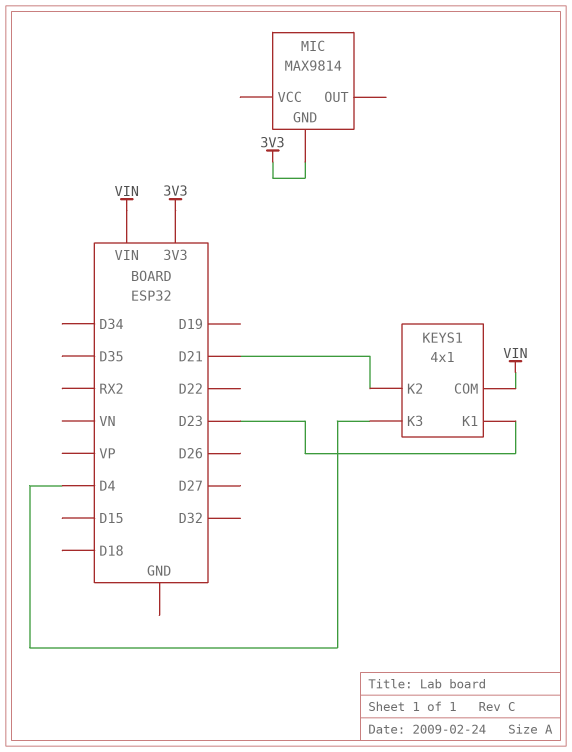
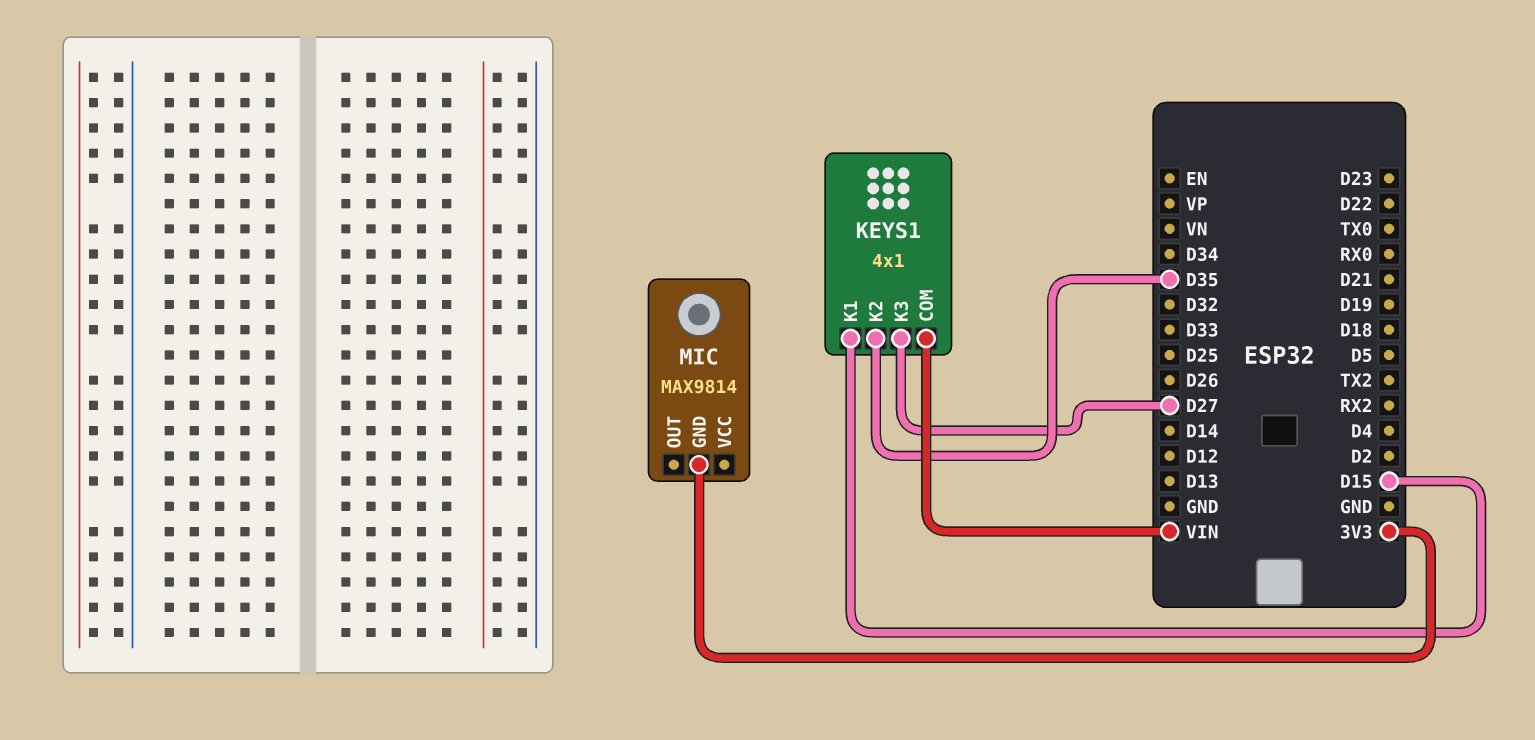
KEYS1 pin K1: D23 -> D15
KEYS1 pin K2: D21 -> D35
KEYS1 pin K3: D4 -> D27

